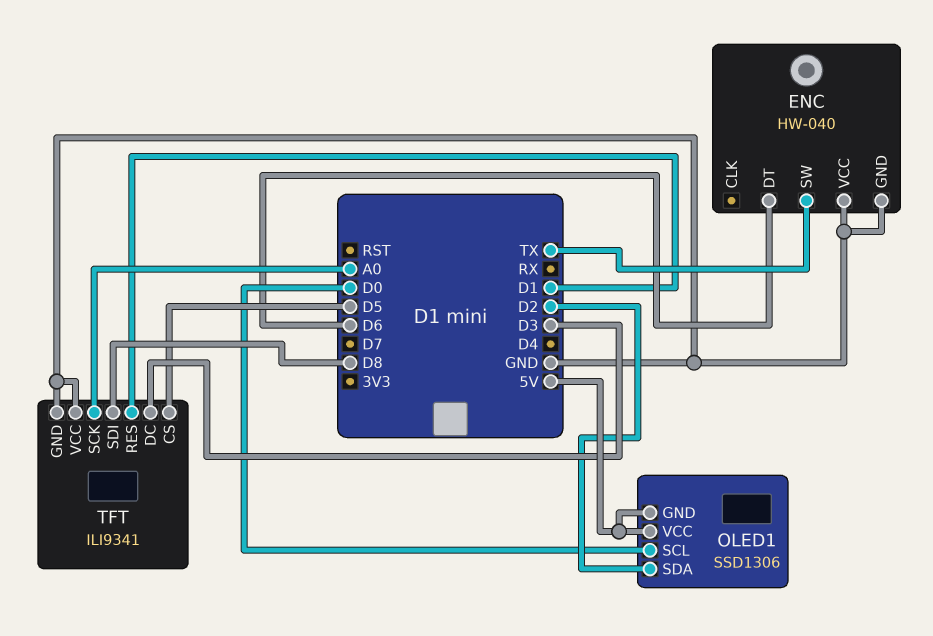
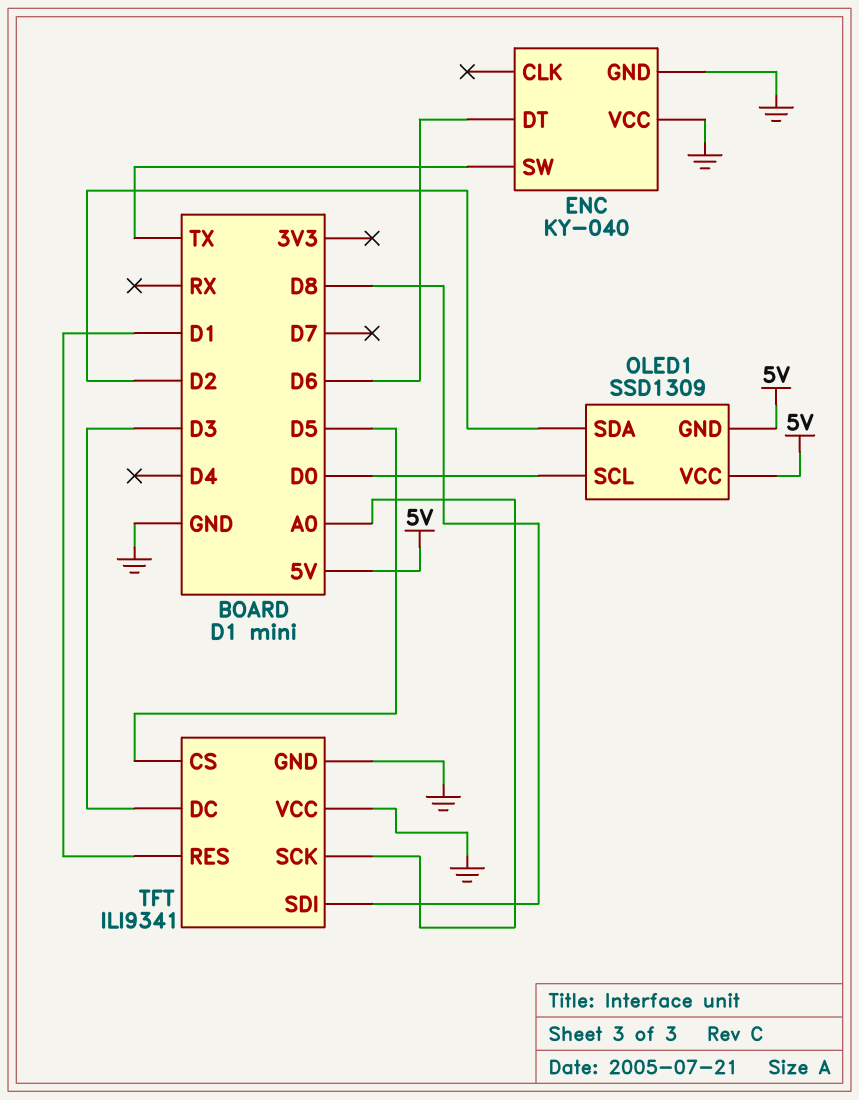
ENC: HW-040 -> KY-040
OLED1: SSD1306 -> SSD1309

